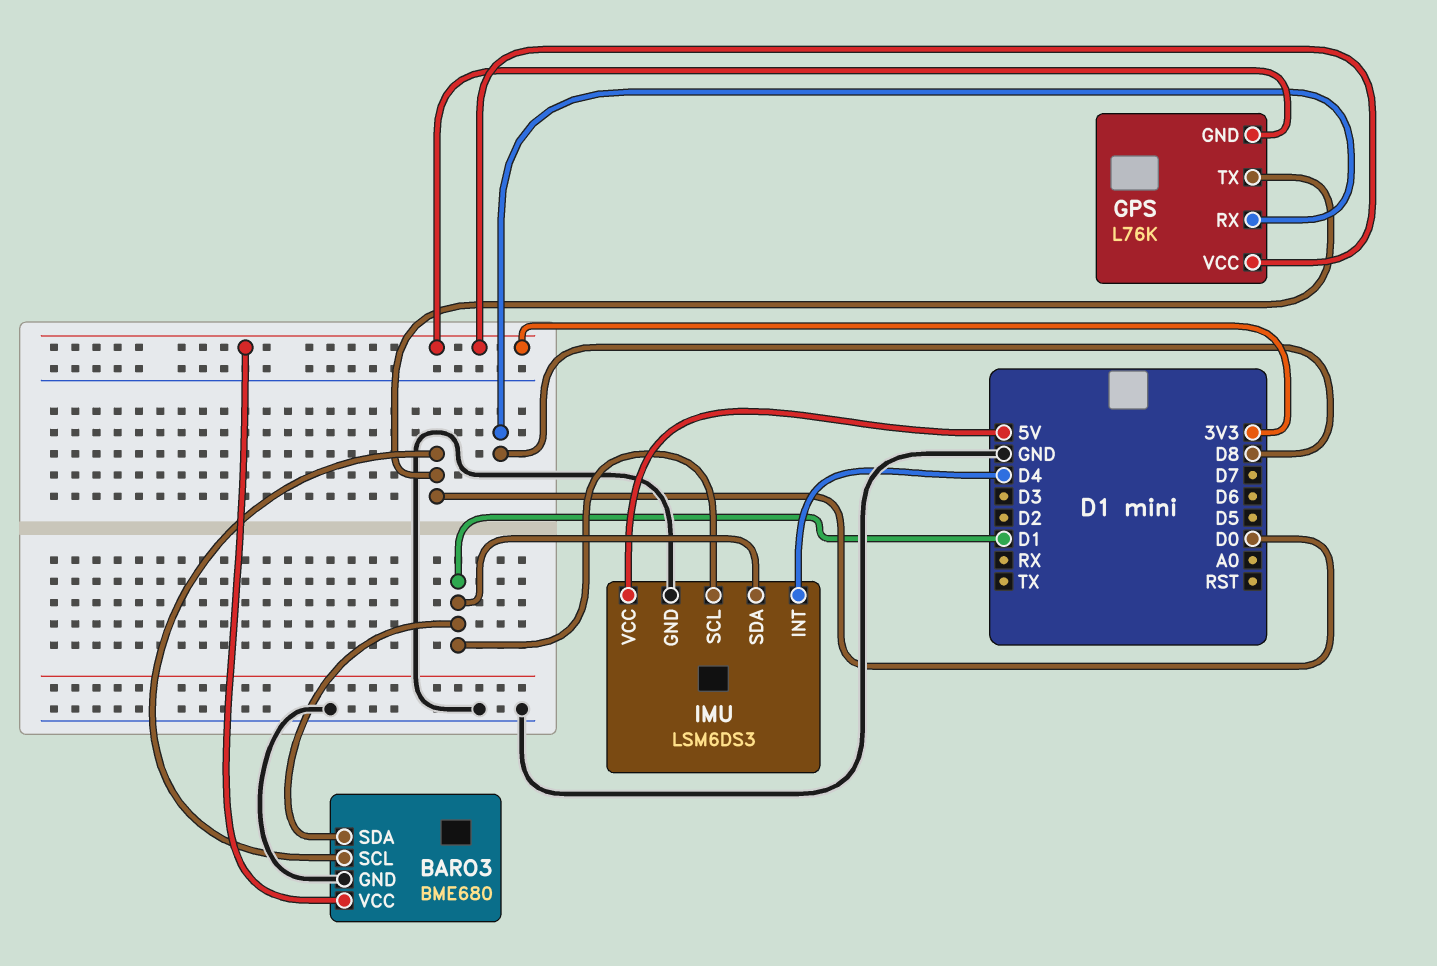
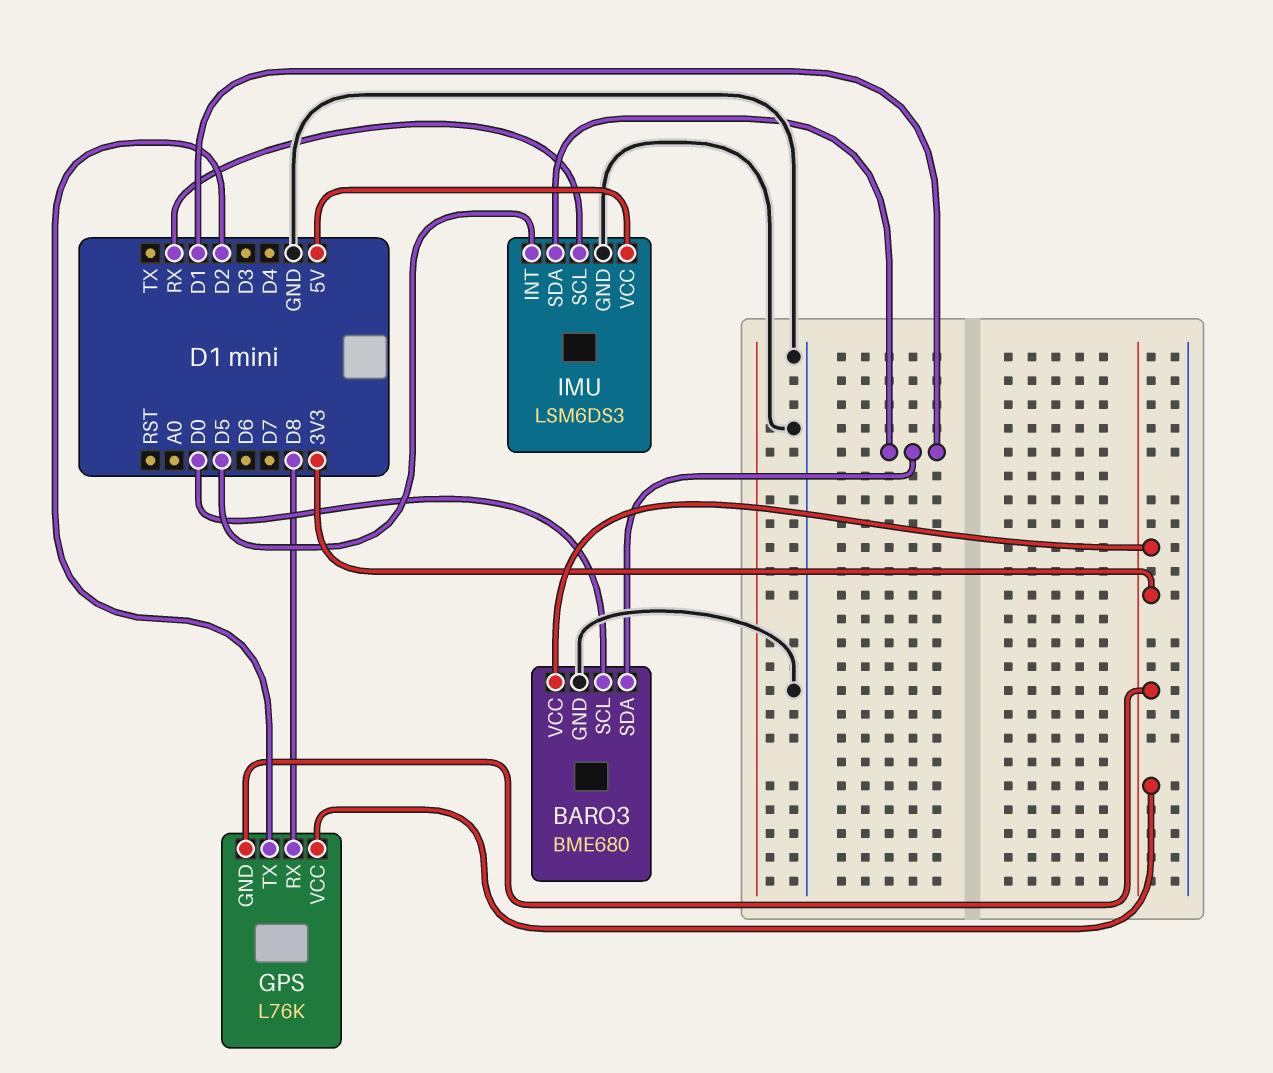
GPS pin TX: D0 -> D2
IMU pin INT: D4 -> D5
IMU pin SCL: D1 -> RX

